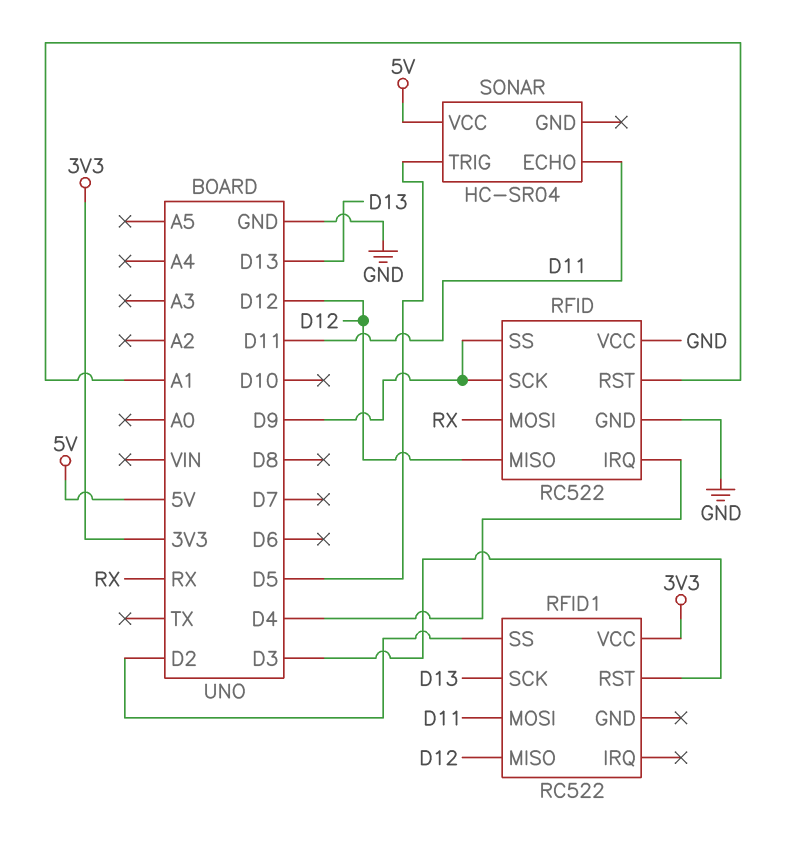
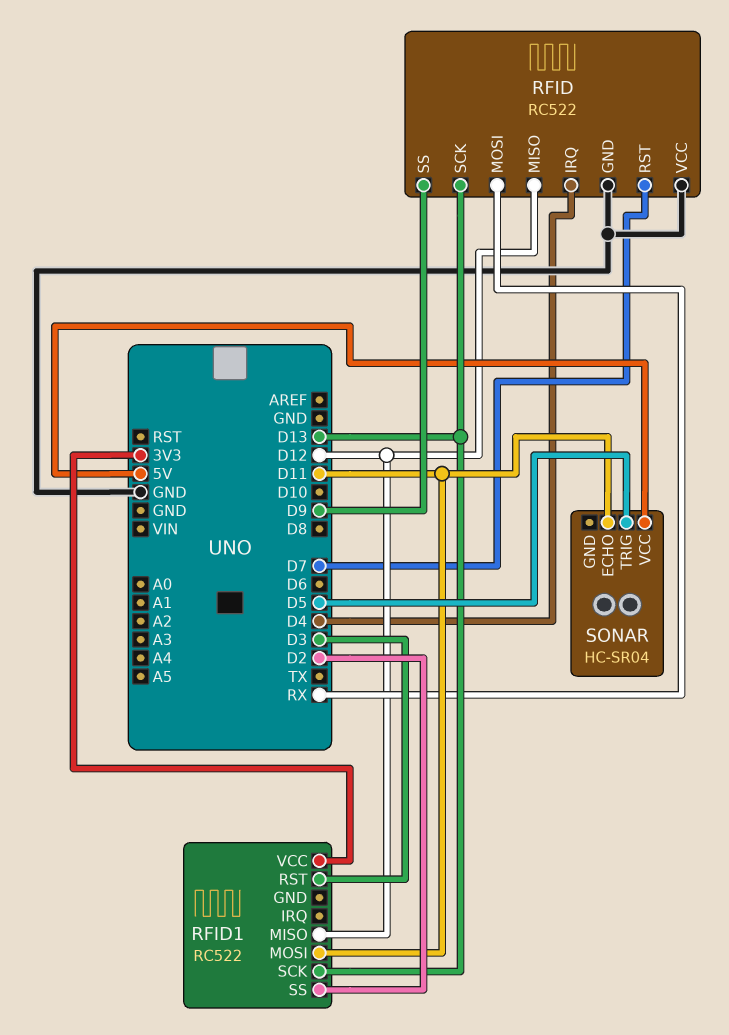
RFID pin RST: A1 -> D7
RFID pin SCK: D9 -> D13

